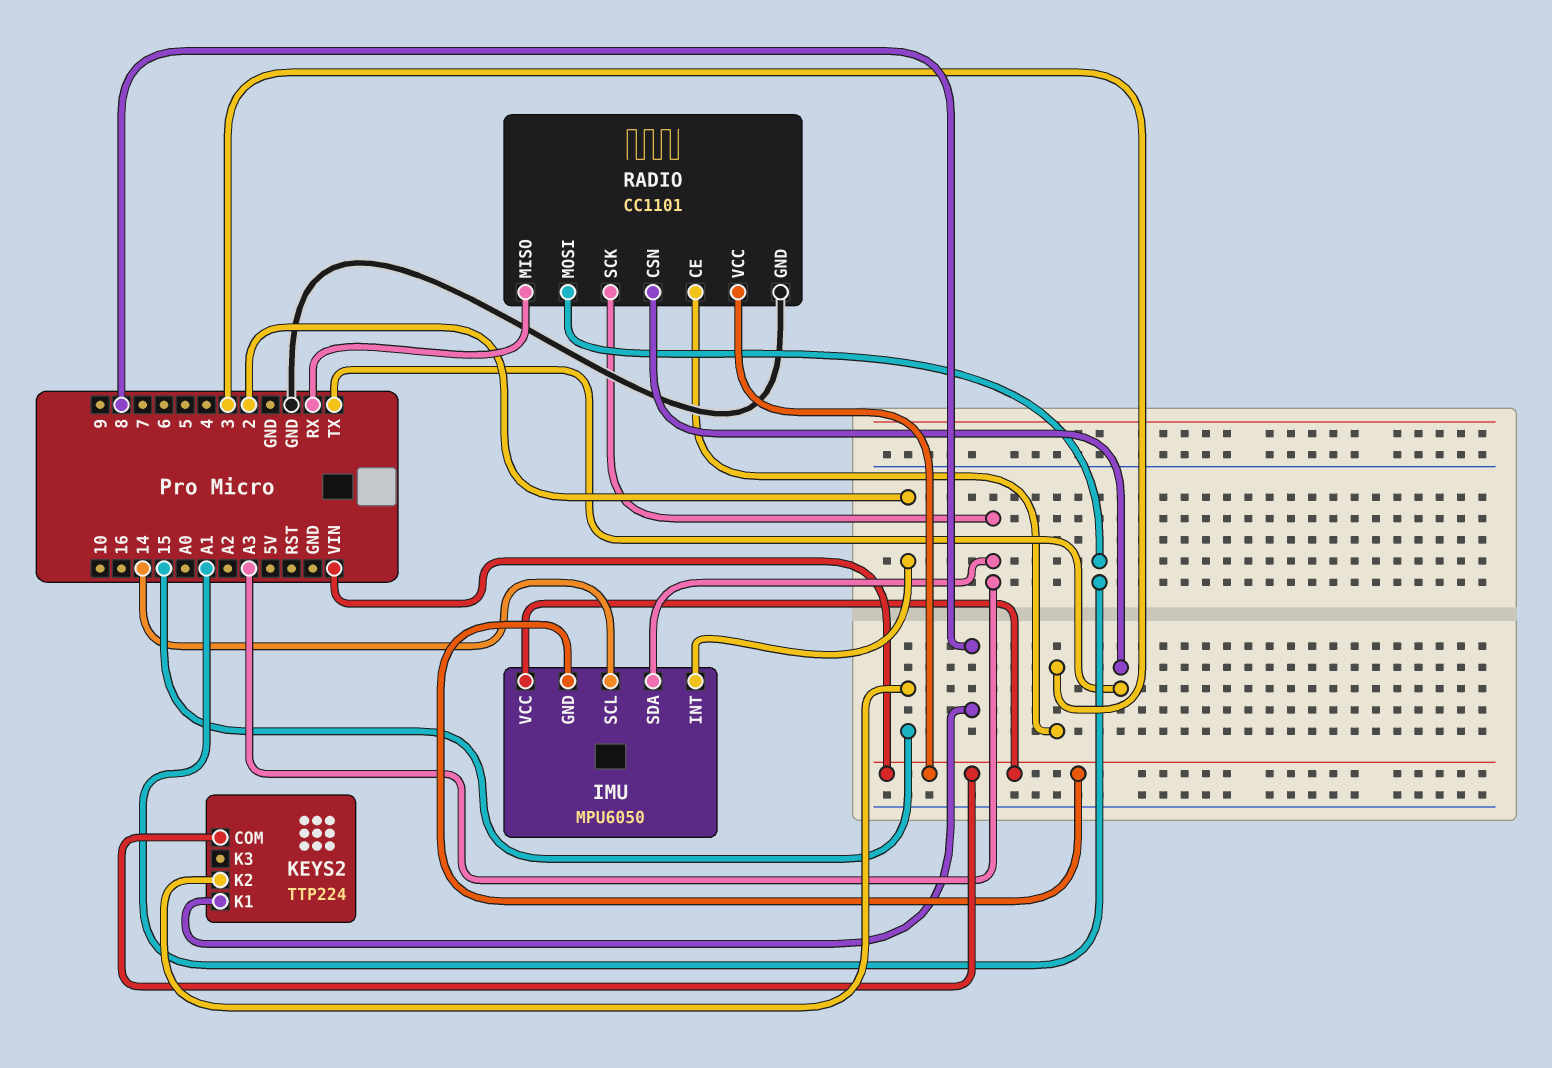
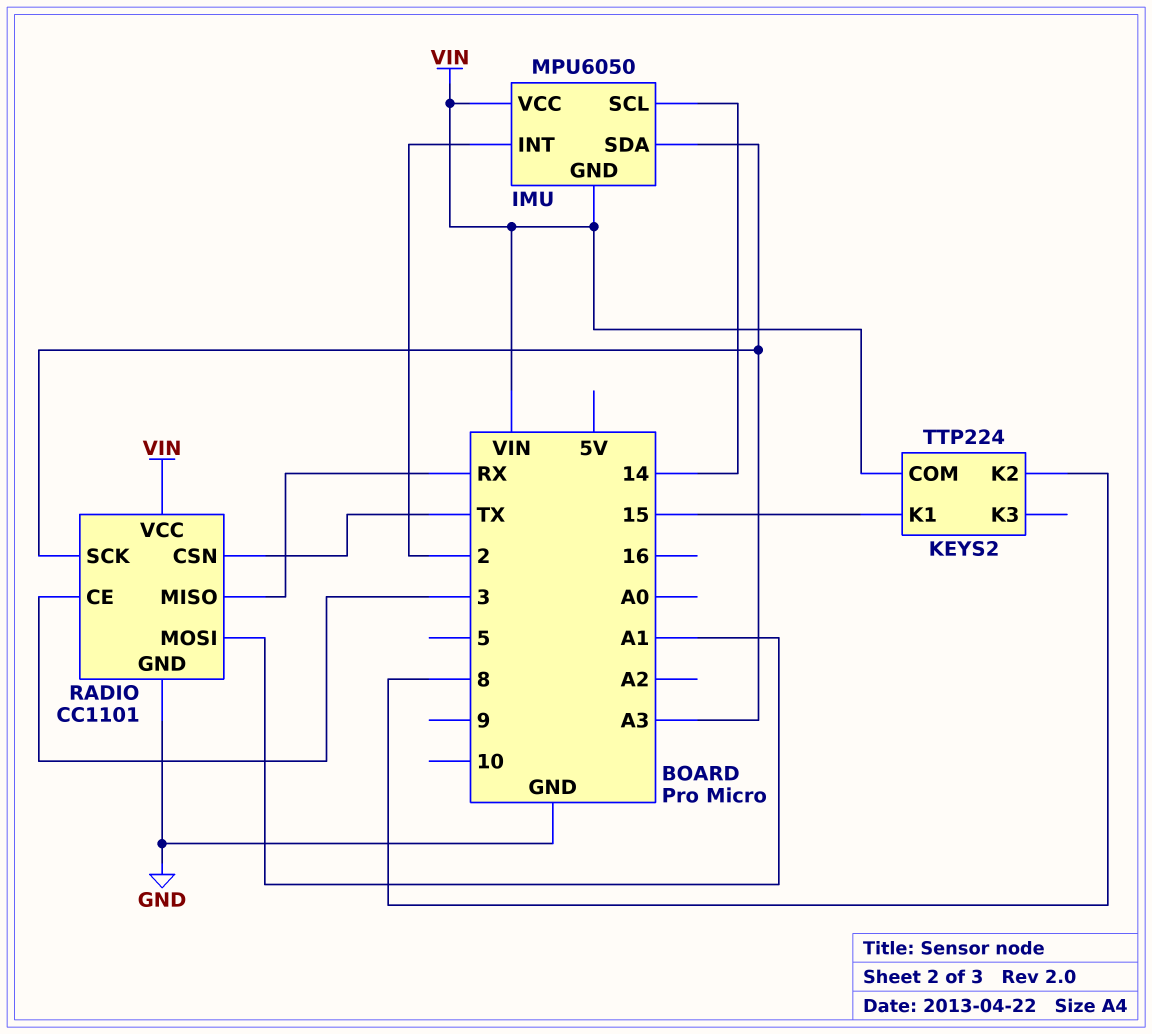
KEYS2 pin K1: 8 -> 15
KEYS2 pin K2: 15 -> 8

